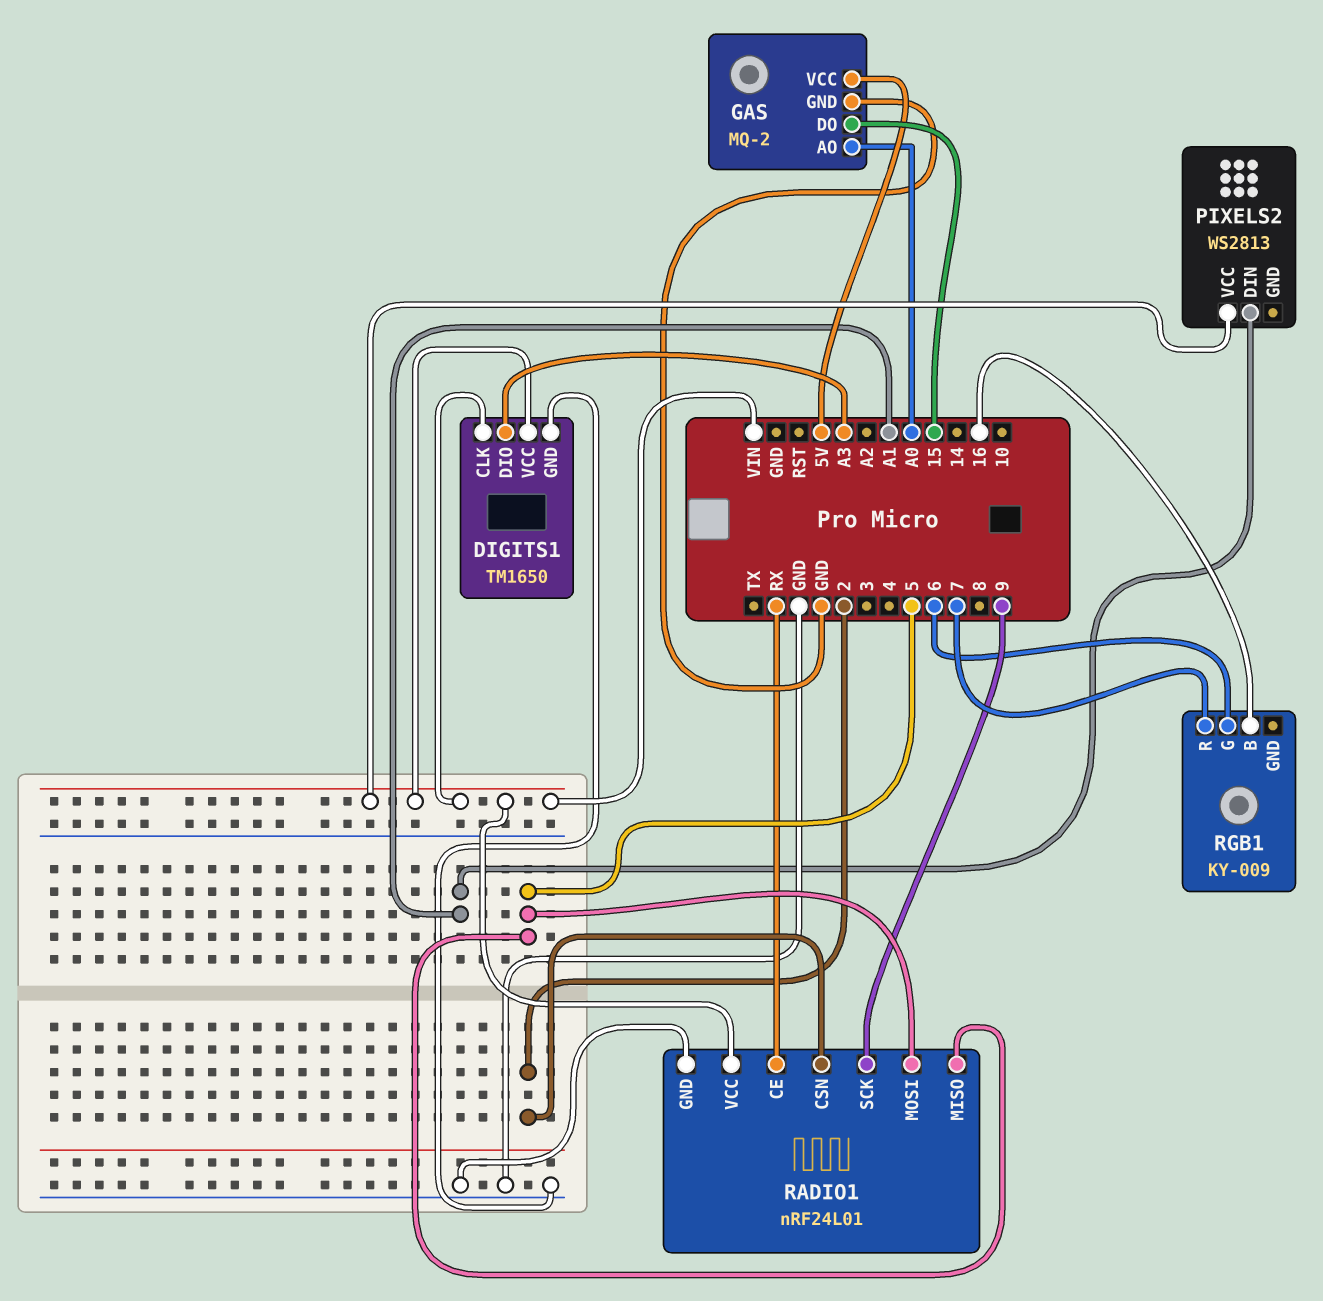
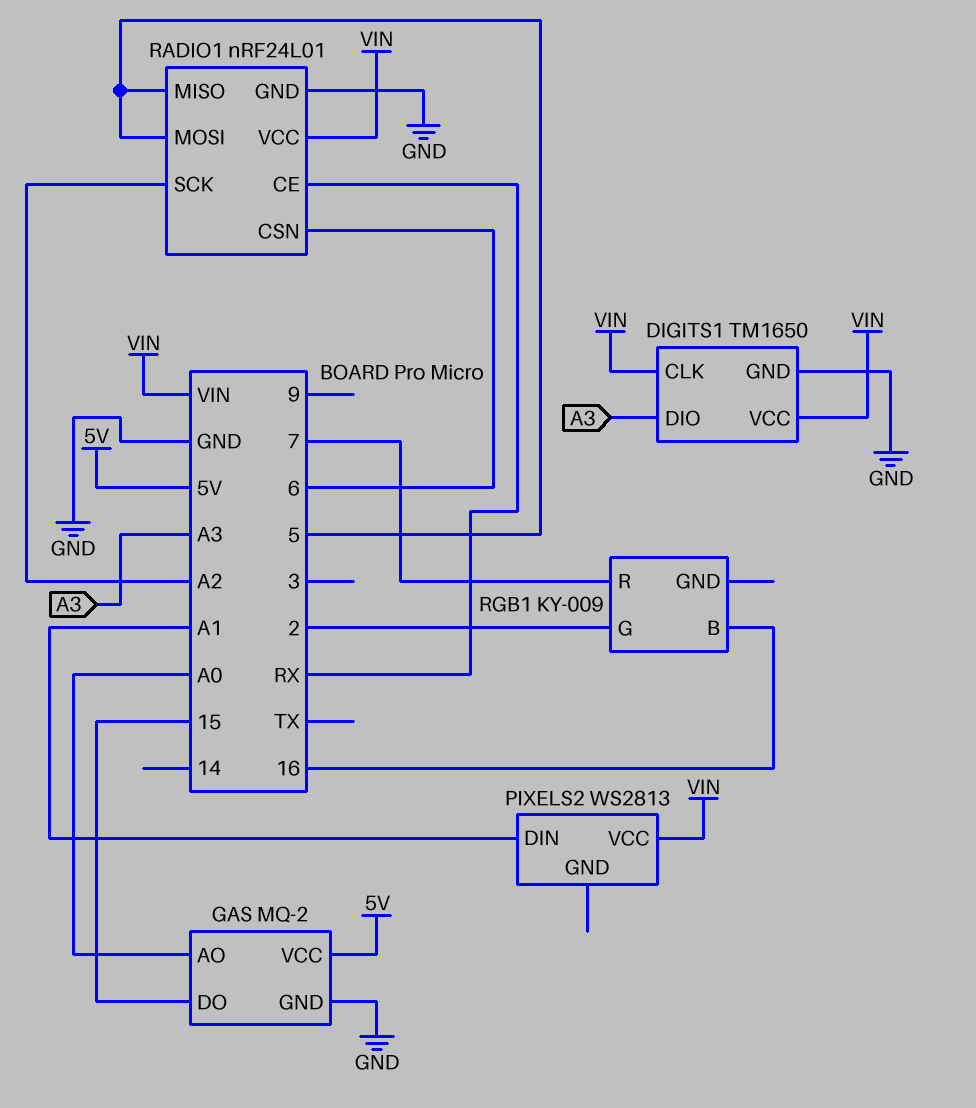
RADIO1 pin CSN: 2 -> 6
RADIO1 pin SCK: 9 -> A2
RGB1 pin G: 6 -> 2

